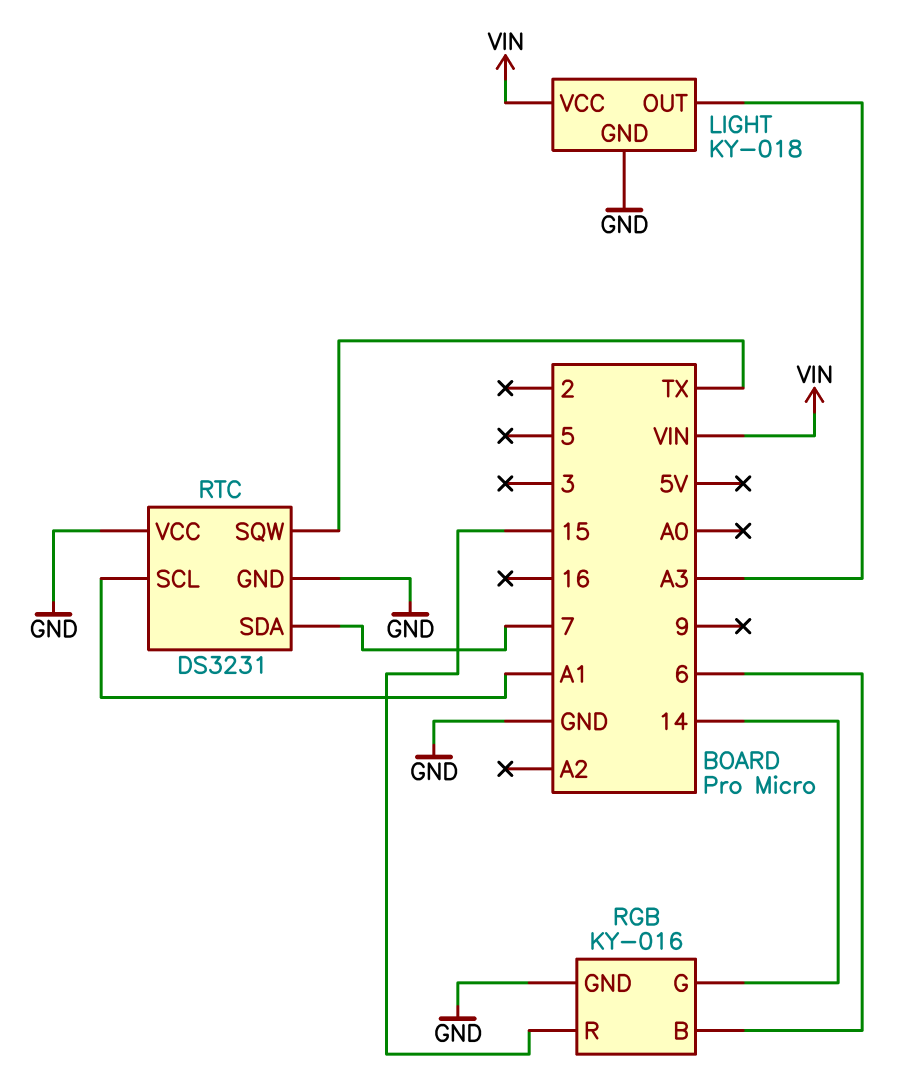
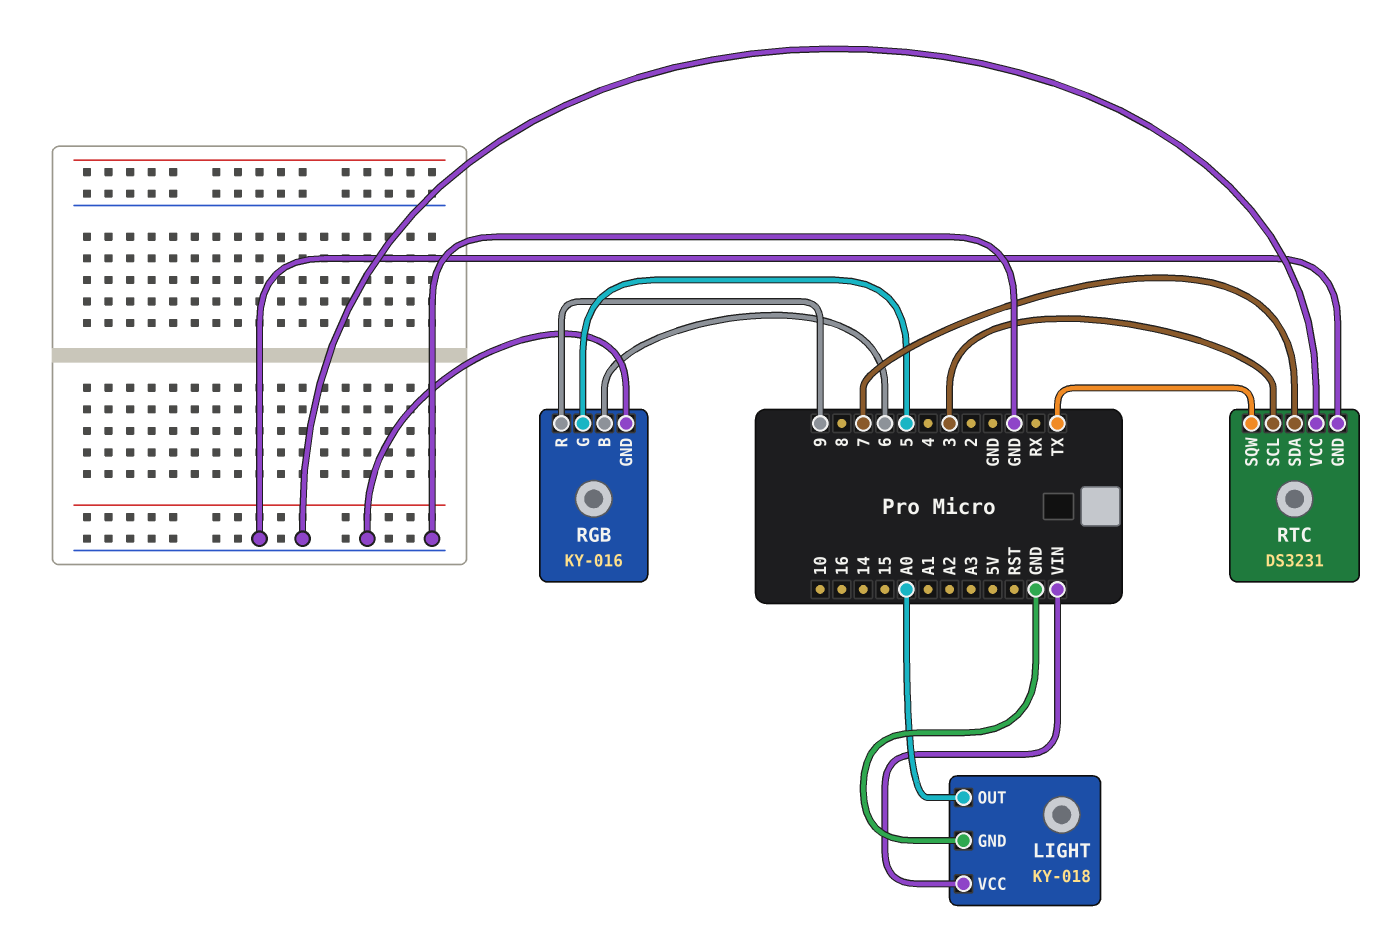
LIGHT pin OUT: A3 -> A0
RGB pin G: 14 -> 5
RGB pin R: 15 -> 9
RTC pin SCL: A1 -> 3

